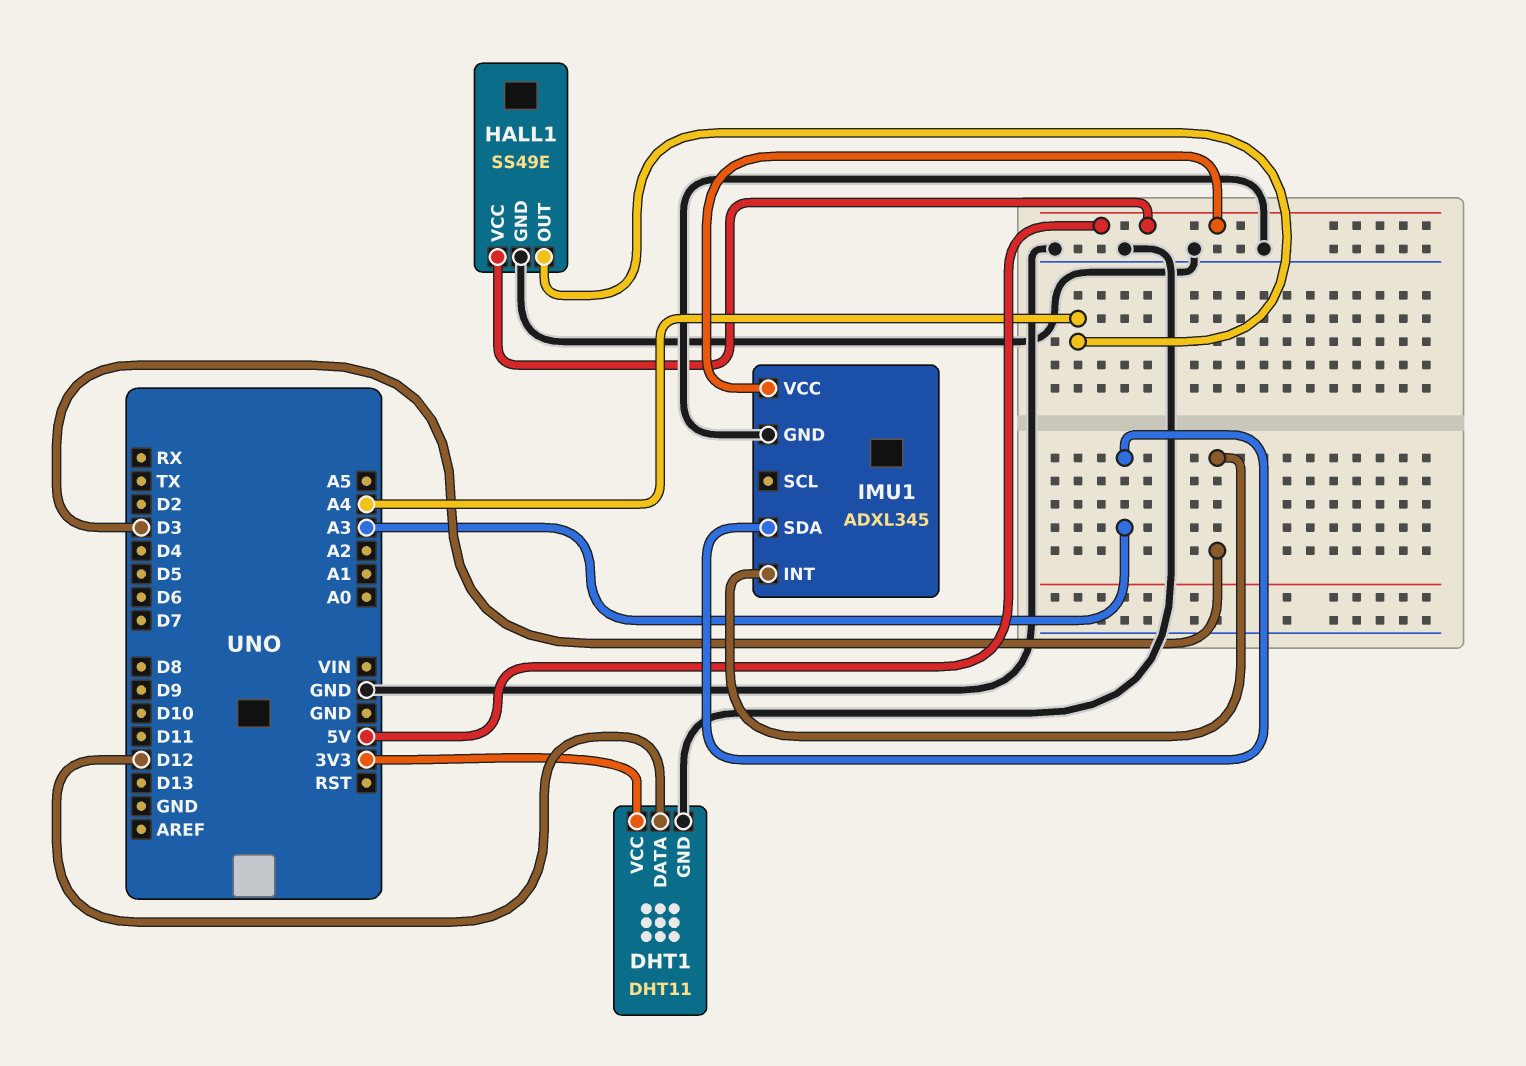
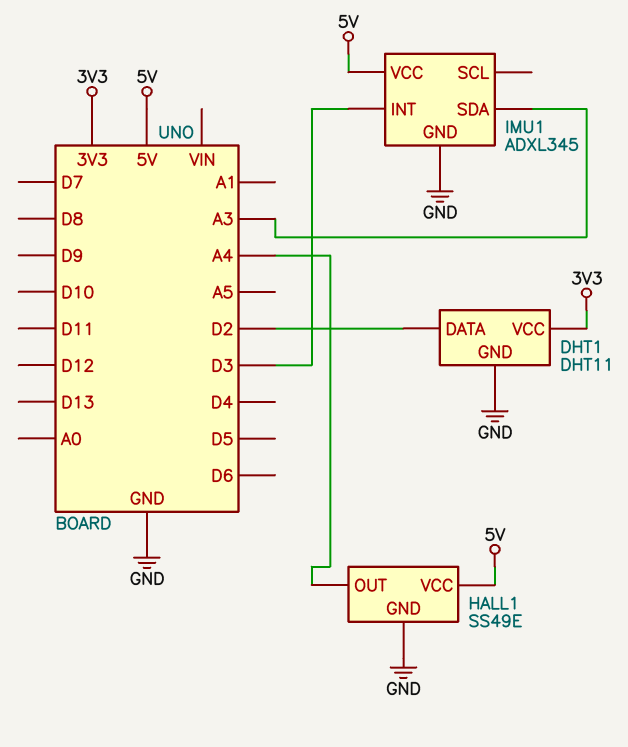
DHT1 pin DATA: D12 -> D2

